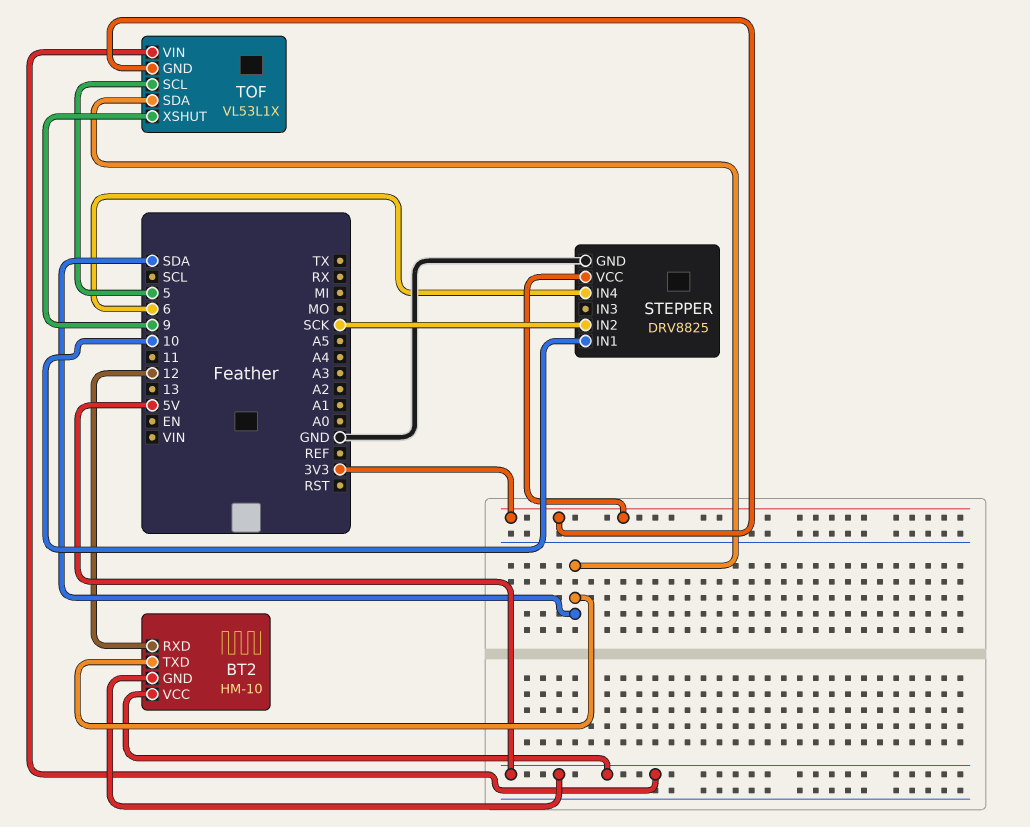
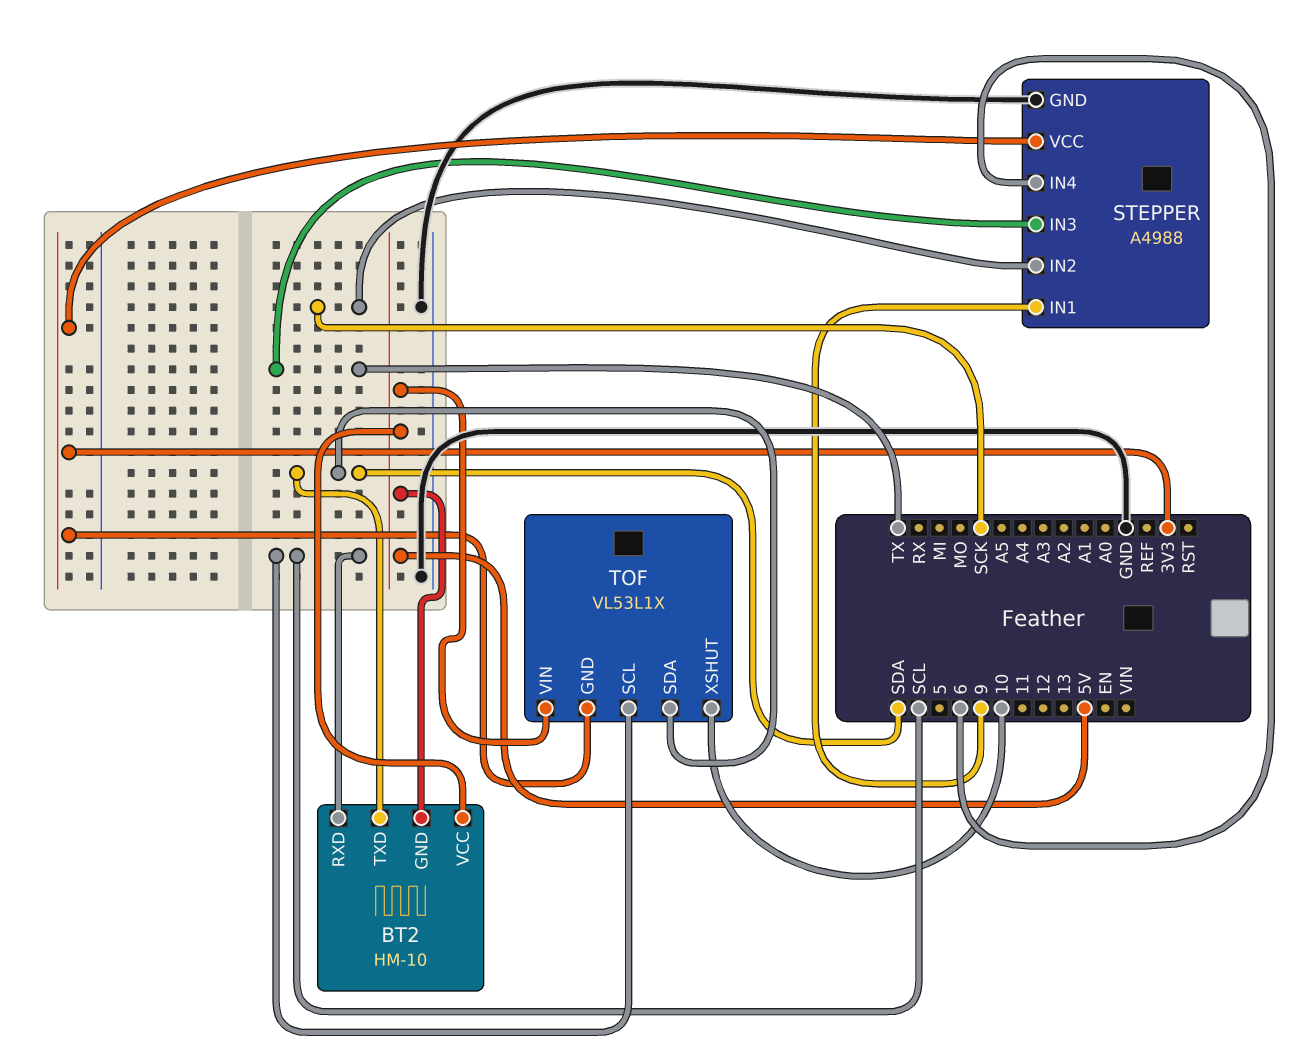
BT2 pin RXD: 12 -> SCL
STEPPER: DRV8825 -> A4988
STEPPER pin IN1: 10 -> 9
STEPPER pin IN3: none -> TX
TOF pin SCL: 5 -> SCL
TOF pin XSHUT: 9 -> 10

